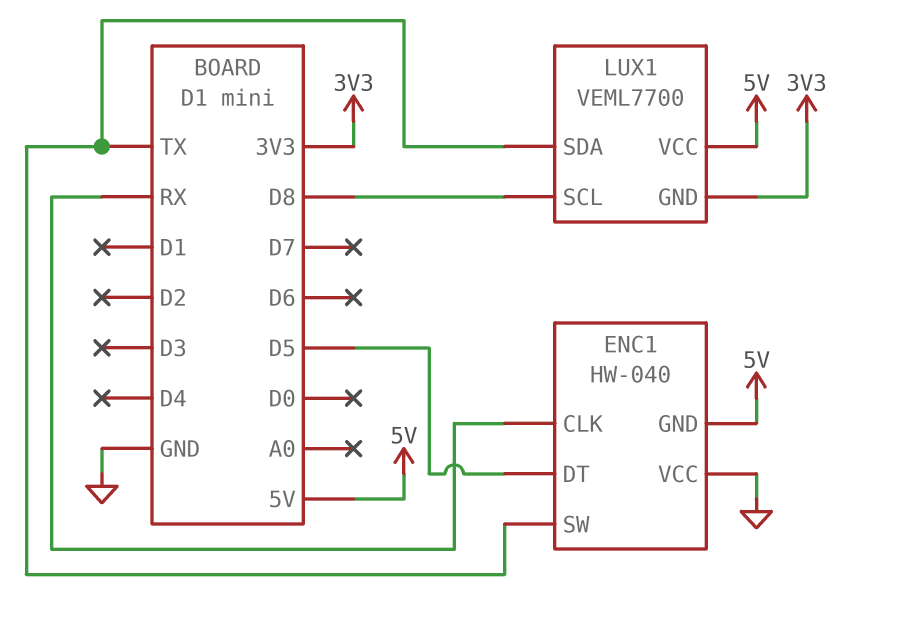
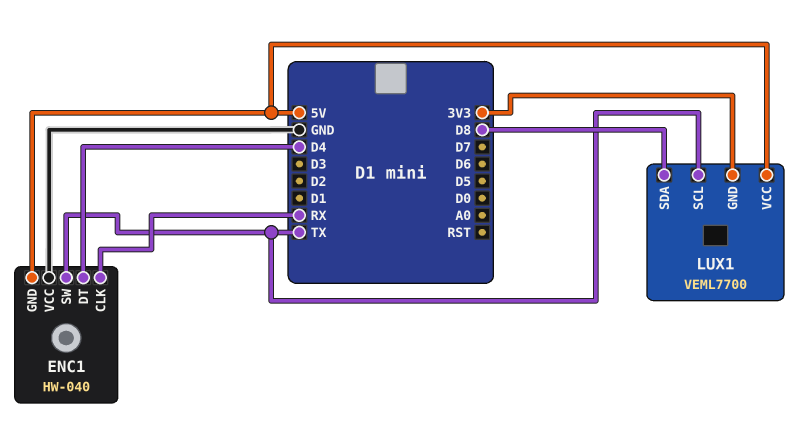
ENC1 pin DT: D5 -> D4
LUX1 pin SCL: D8 -> TX
LUX1 pin SDA: TX -> D8

